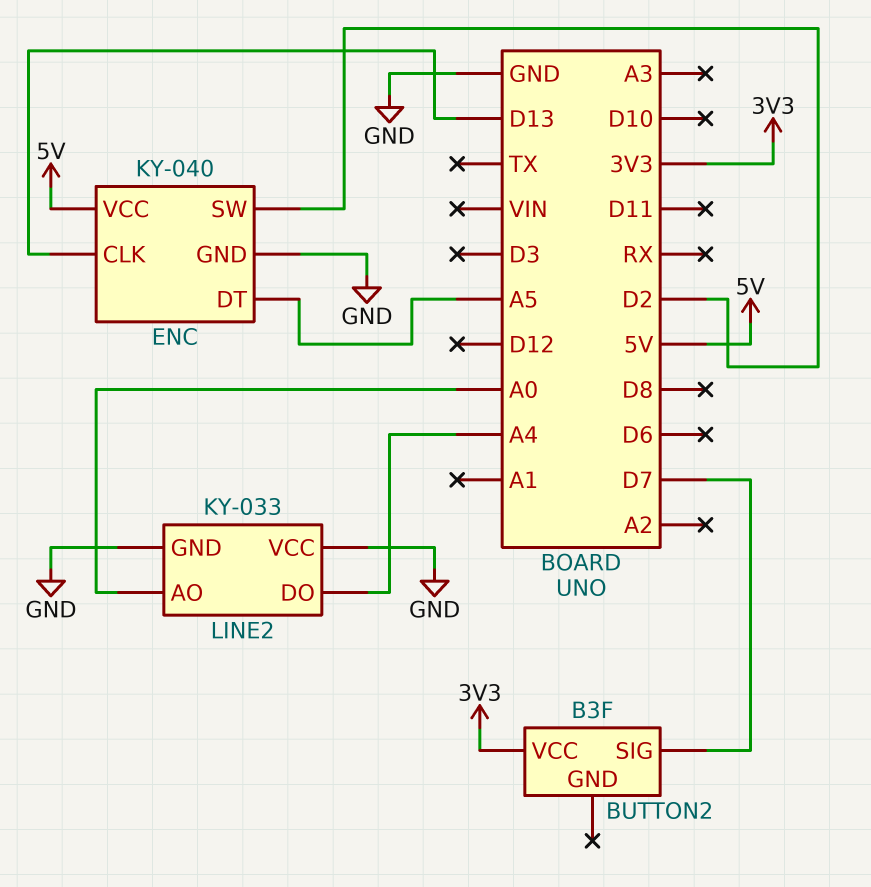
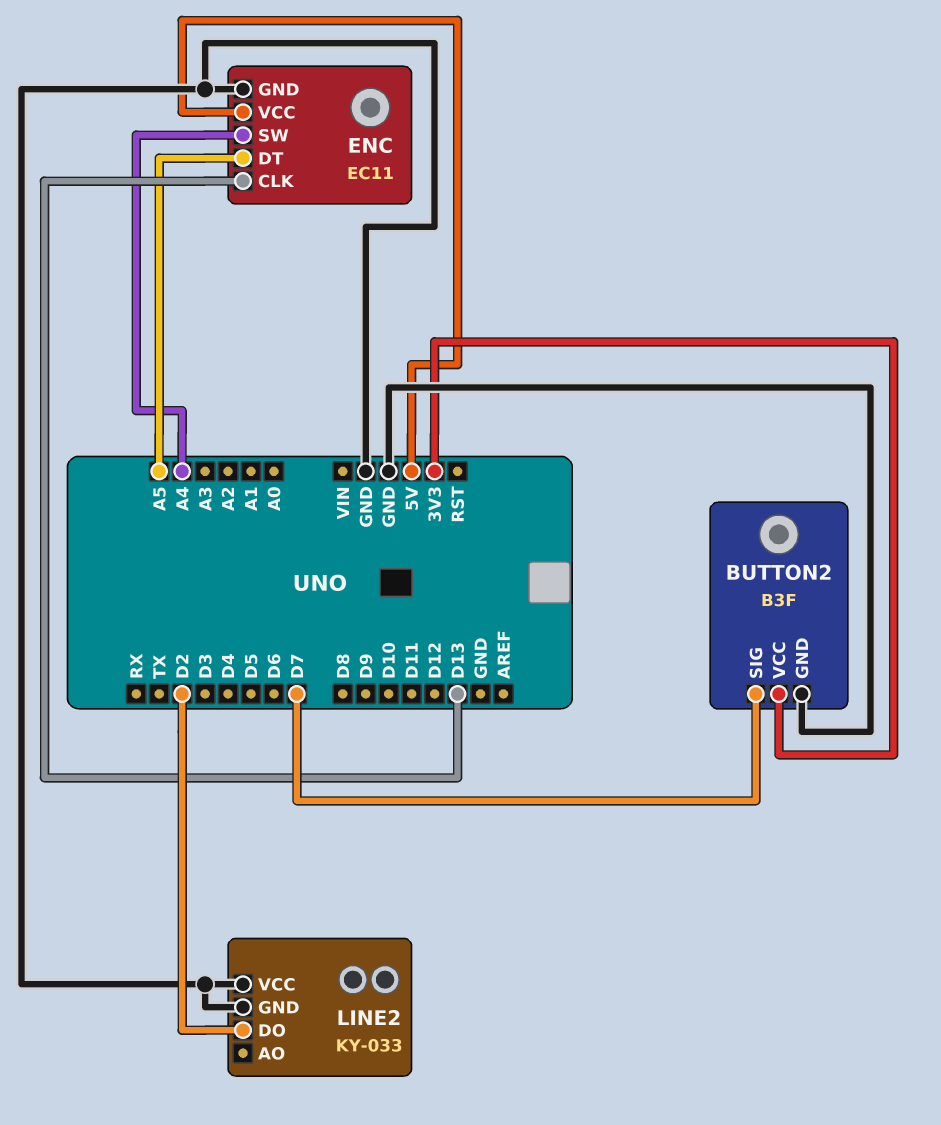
BUTTON2 pin GND: none -> GND
ENC: KY-040 -> EC11
ENC pin SW: D2 -> A4
LINE2 pin AO: A0 -> none
LINE2 pin DO: A4 -> D2

